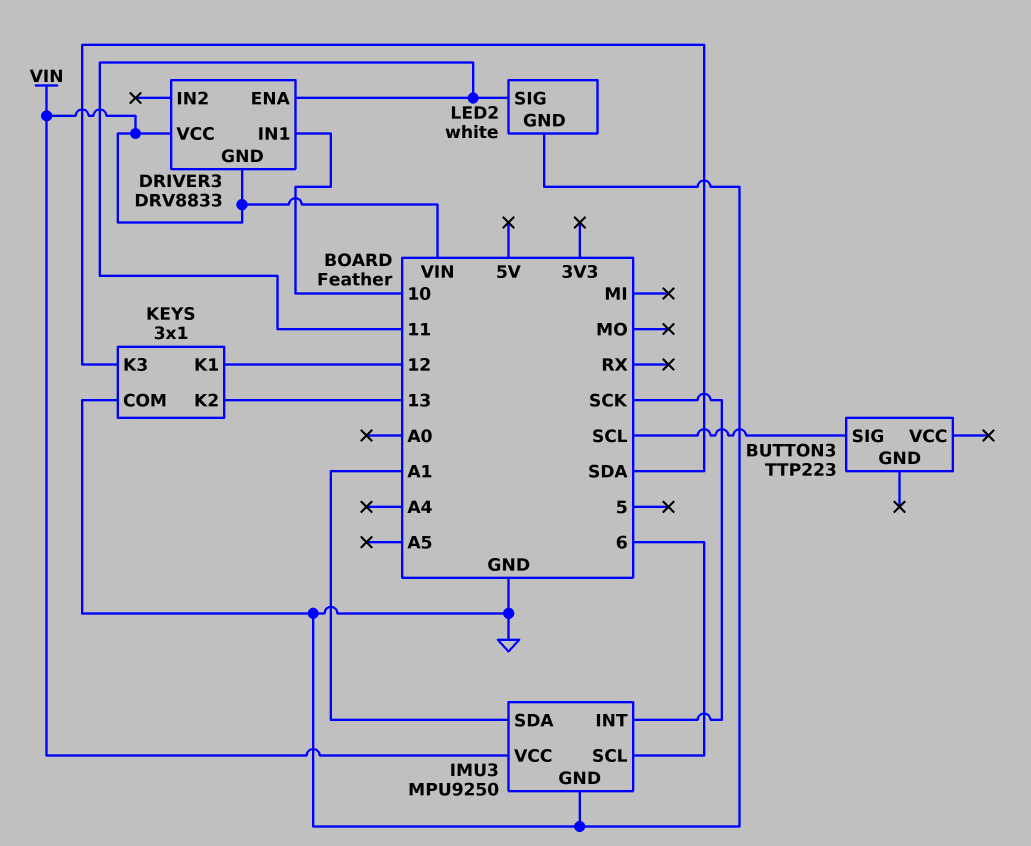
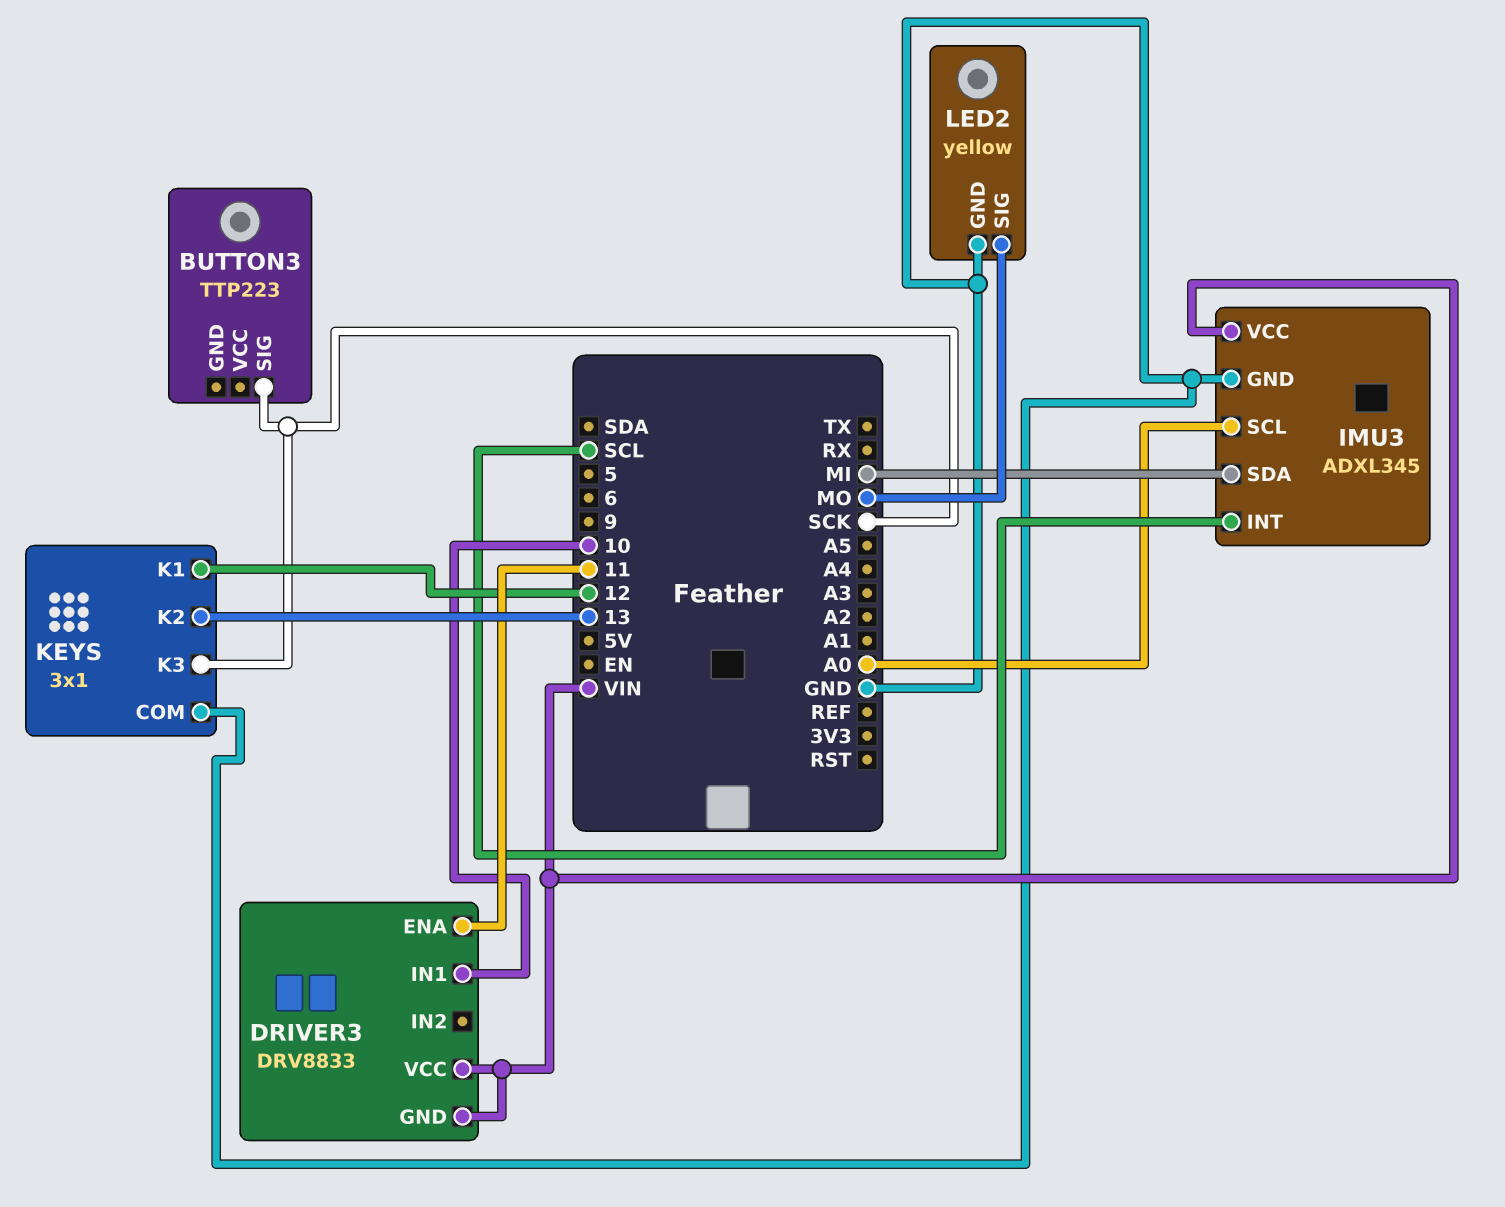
BUTTON3 pin SIG: SCL -> SCK
IMU3: MPU9250 -> ADXL345
IMU3 pin INT: SCK -> SCL
IMU3 pin SCL: 6 -> A0
IMU3 pin SDA: A1 -> MI
KEYS pin K3: SDA -> SCK
LED2: white -> yellow
LED2 pin SIG: 11 -> MO

